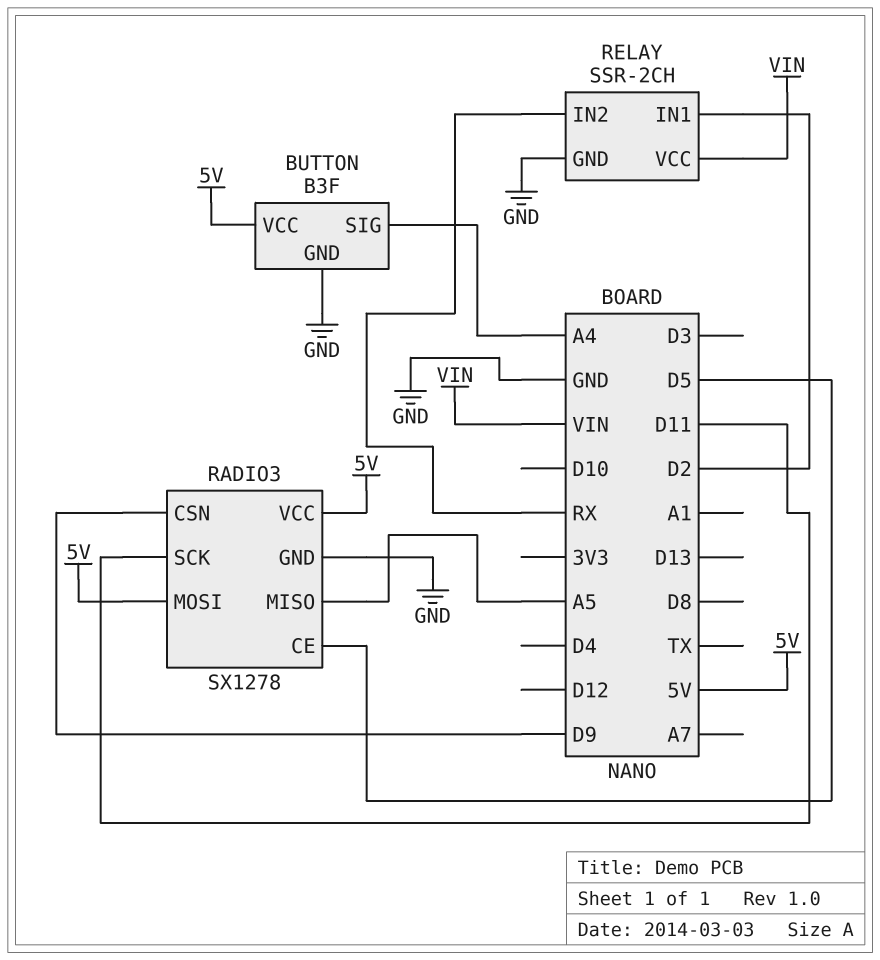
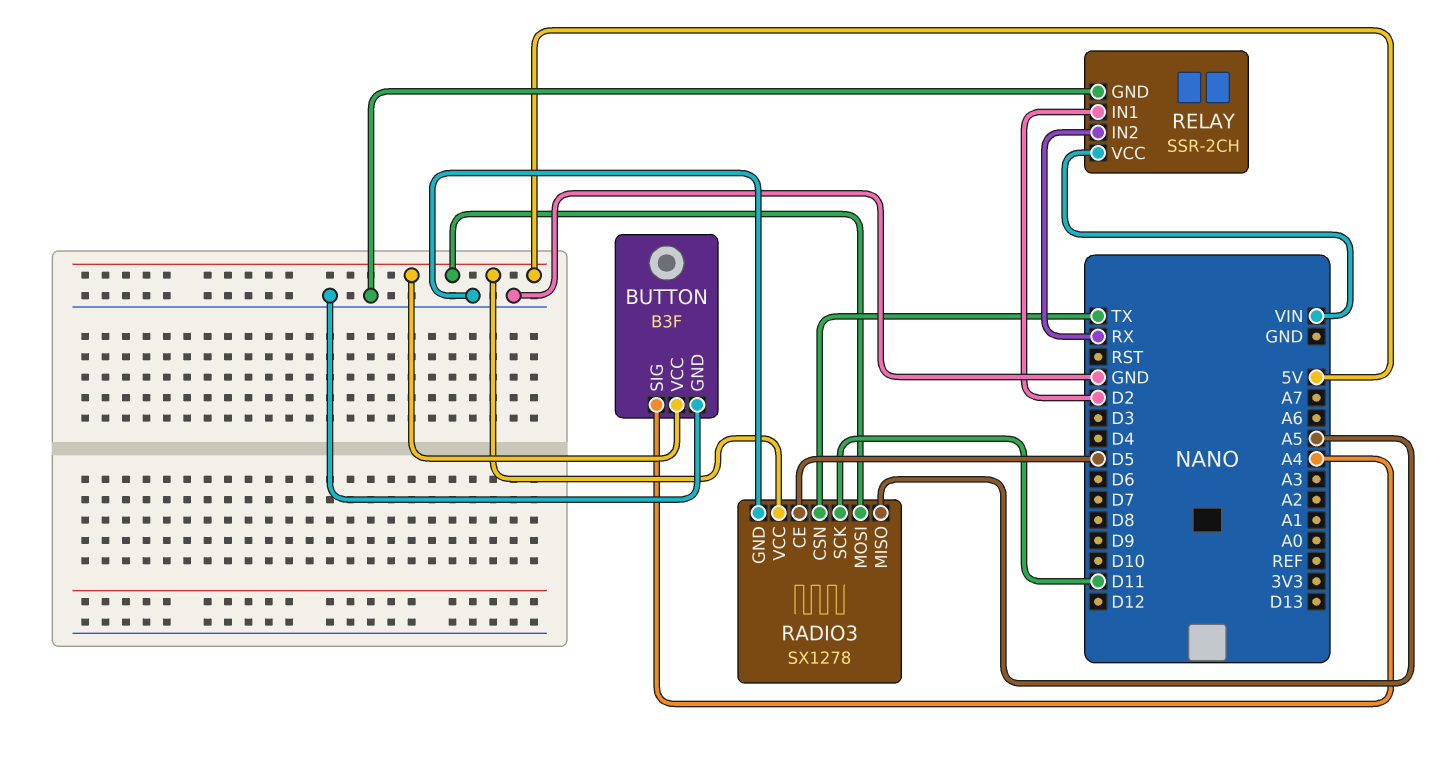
RADIO3 pin CSN: D9 -> TX

